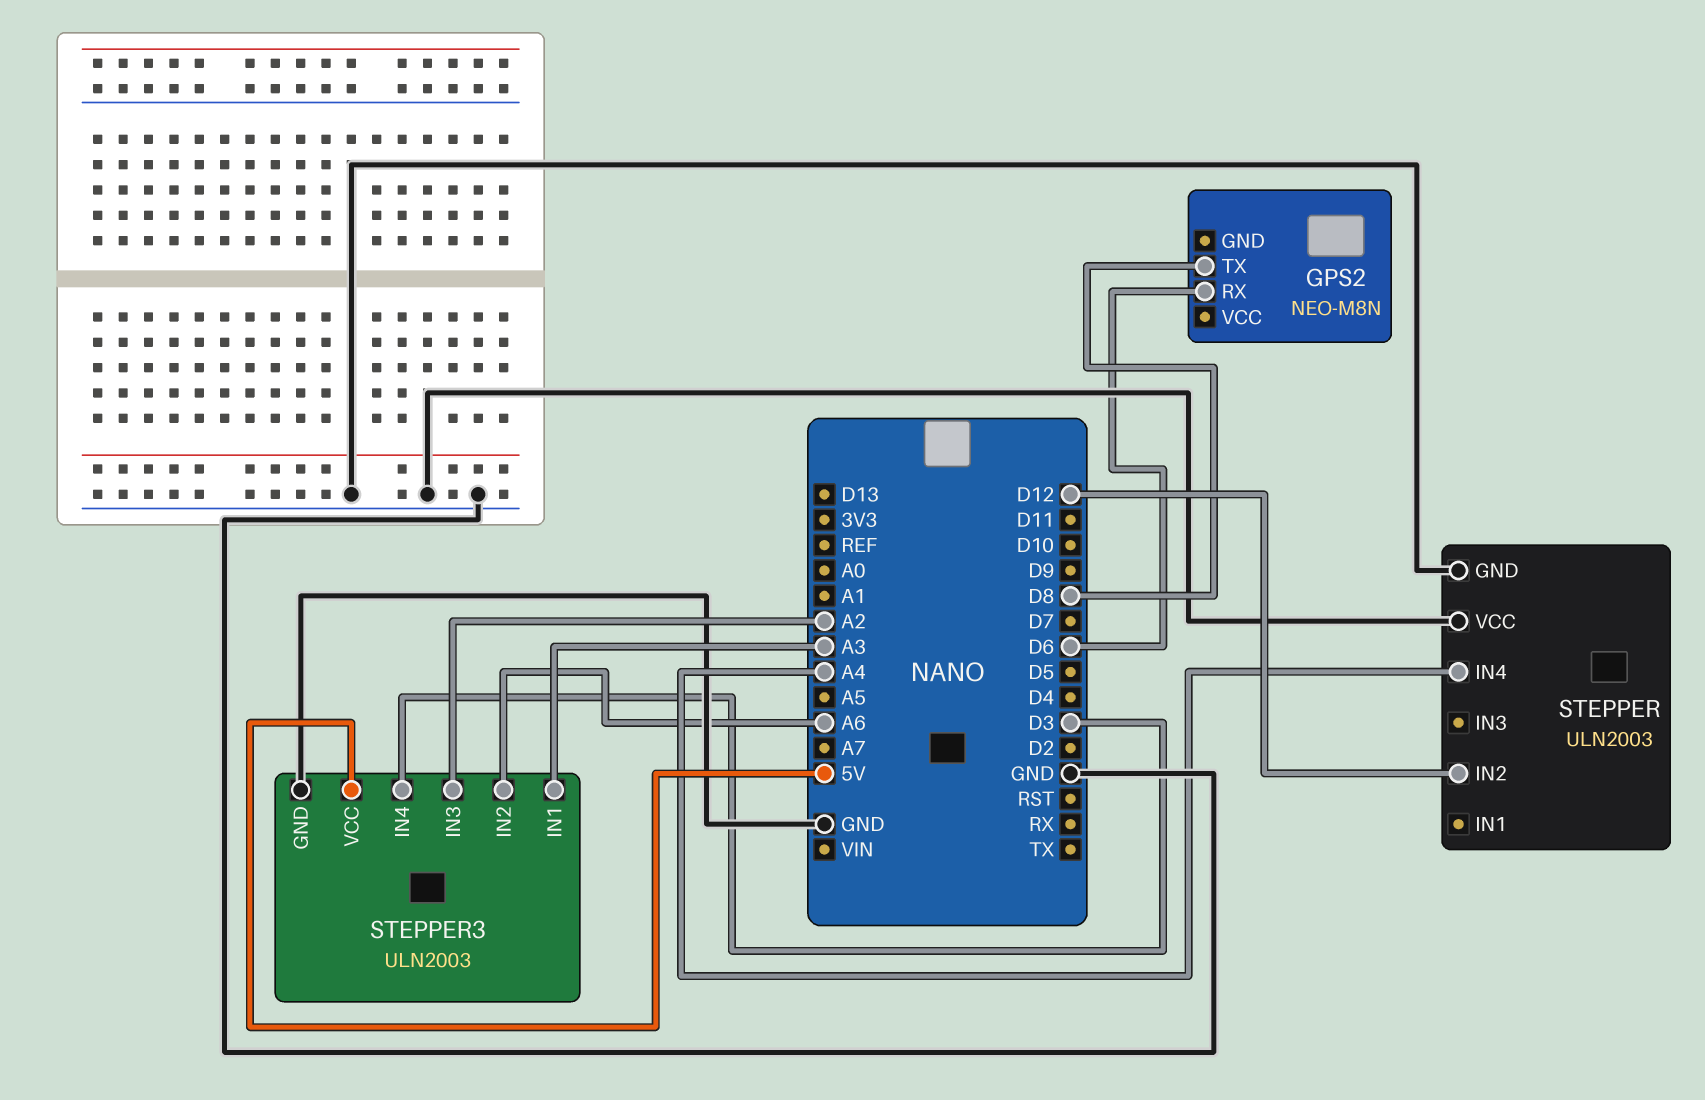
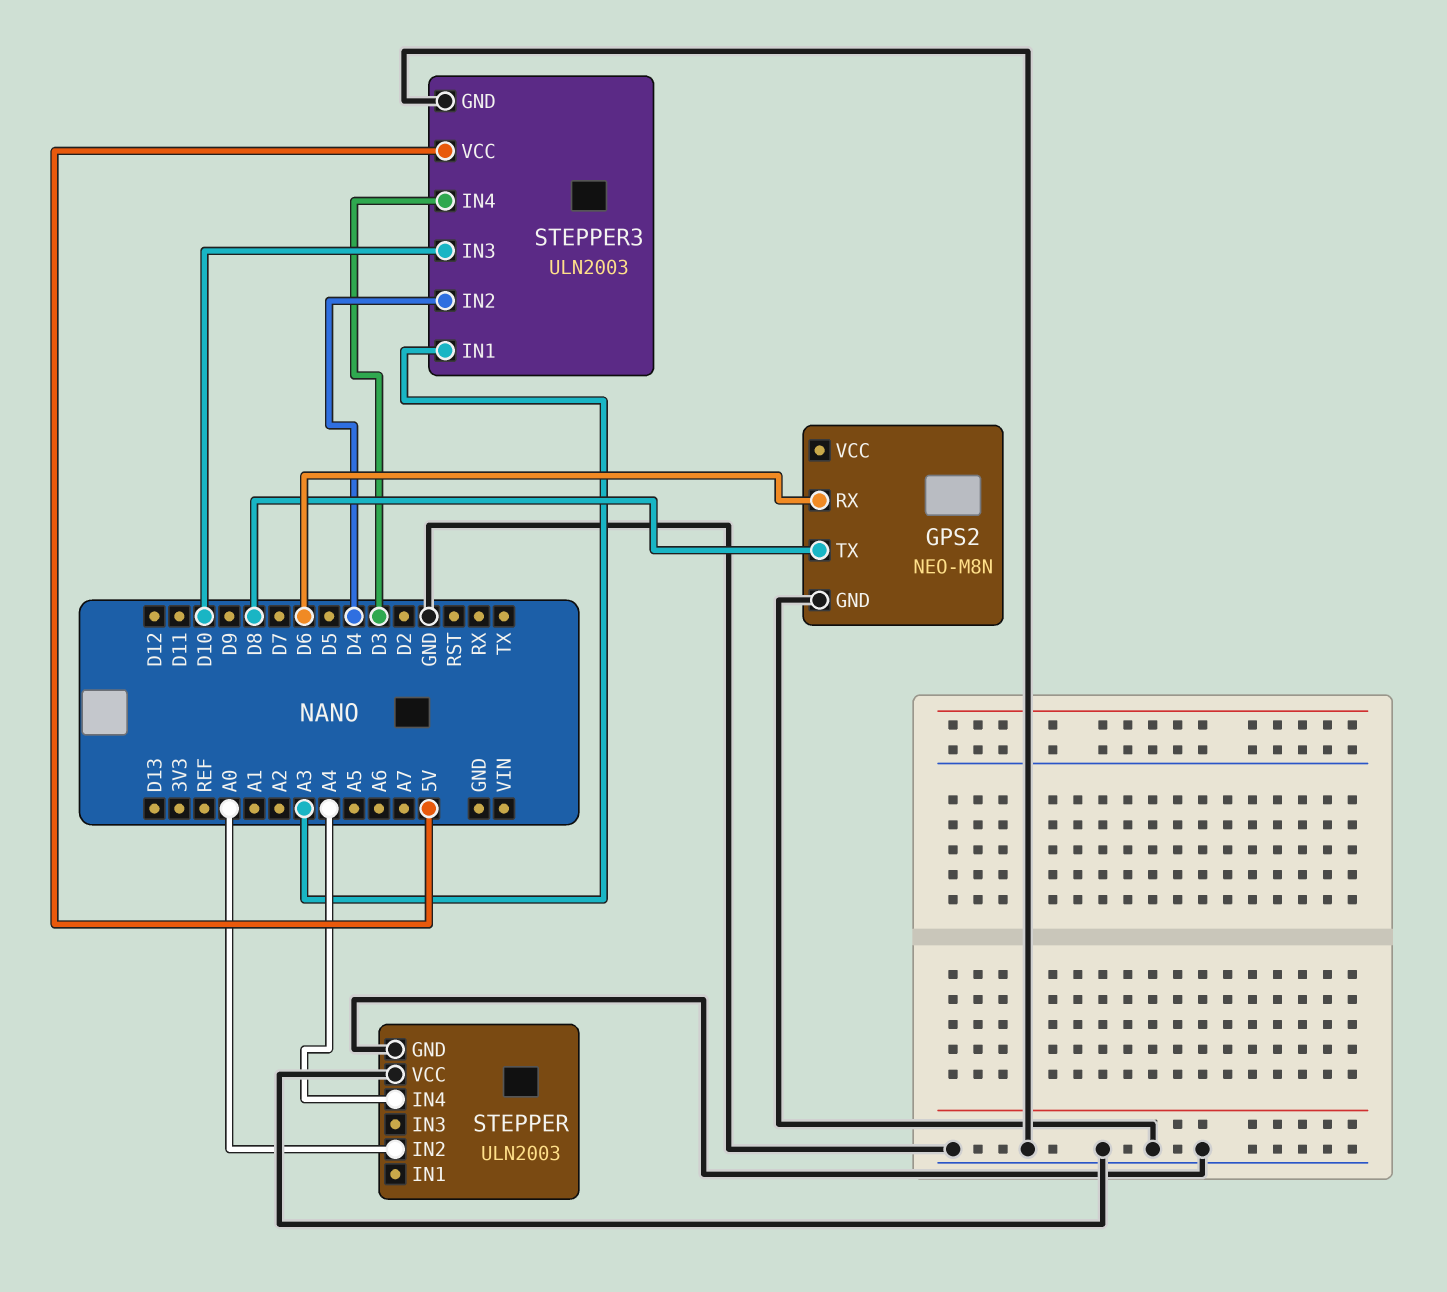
GPS2 pin GND: none -> GND
STEPPER pin IN2: D12 -> A0
STEPPER3 pin IN2: A6 -> D4
STEPPER3 pin IN3: A2 -> D10

